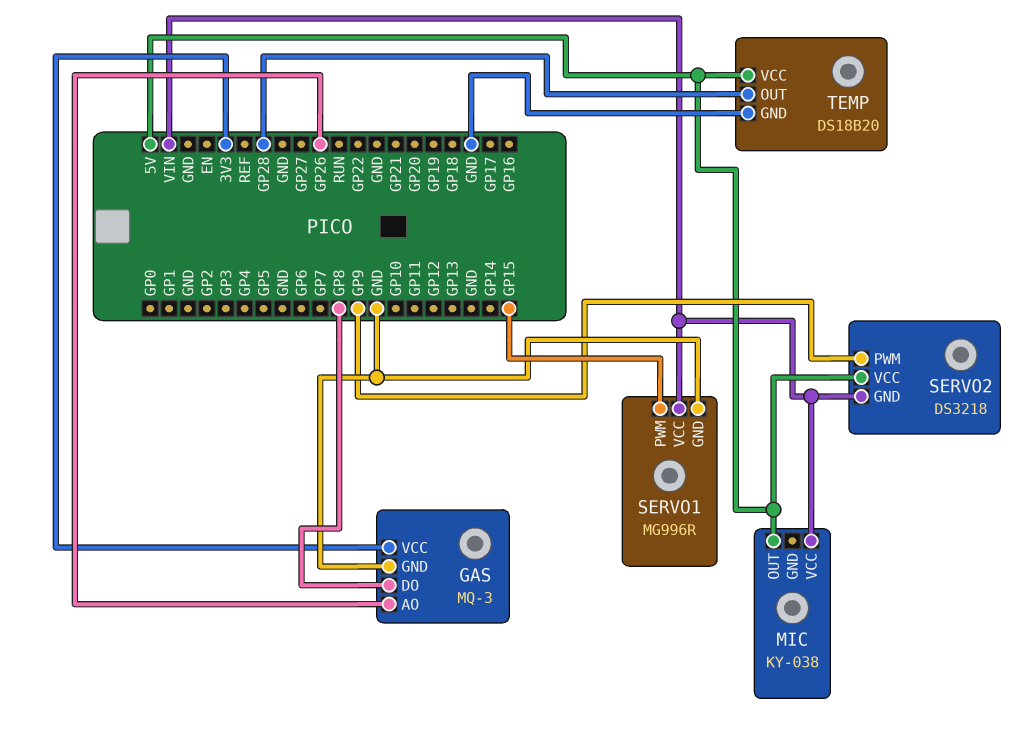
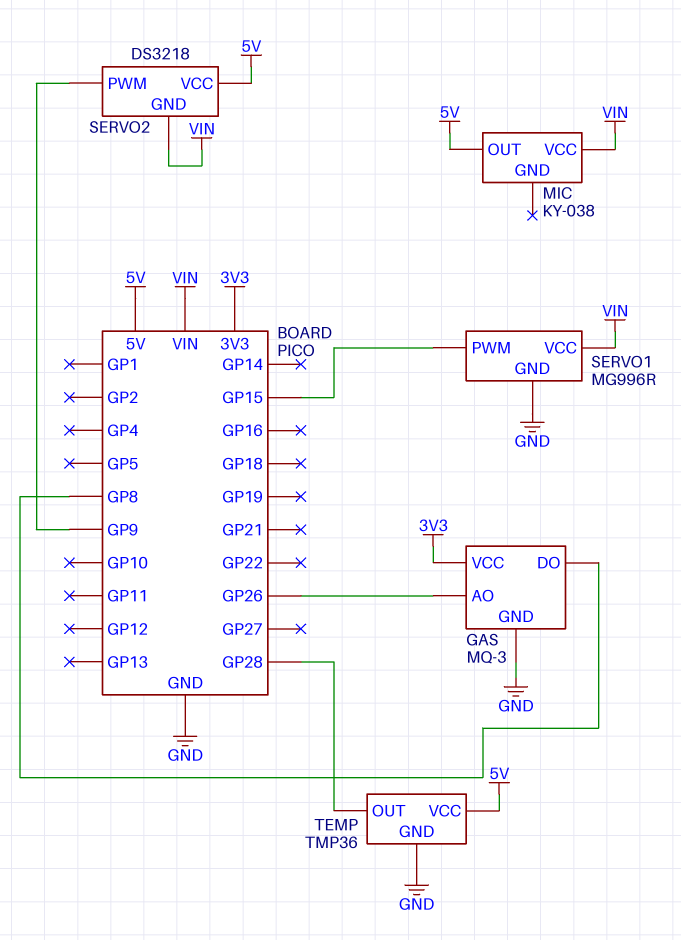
TEMP: DS18B20 -> TMP36

